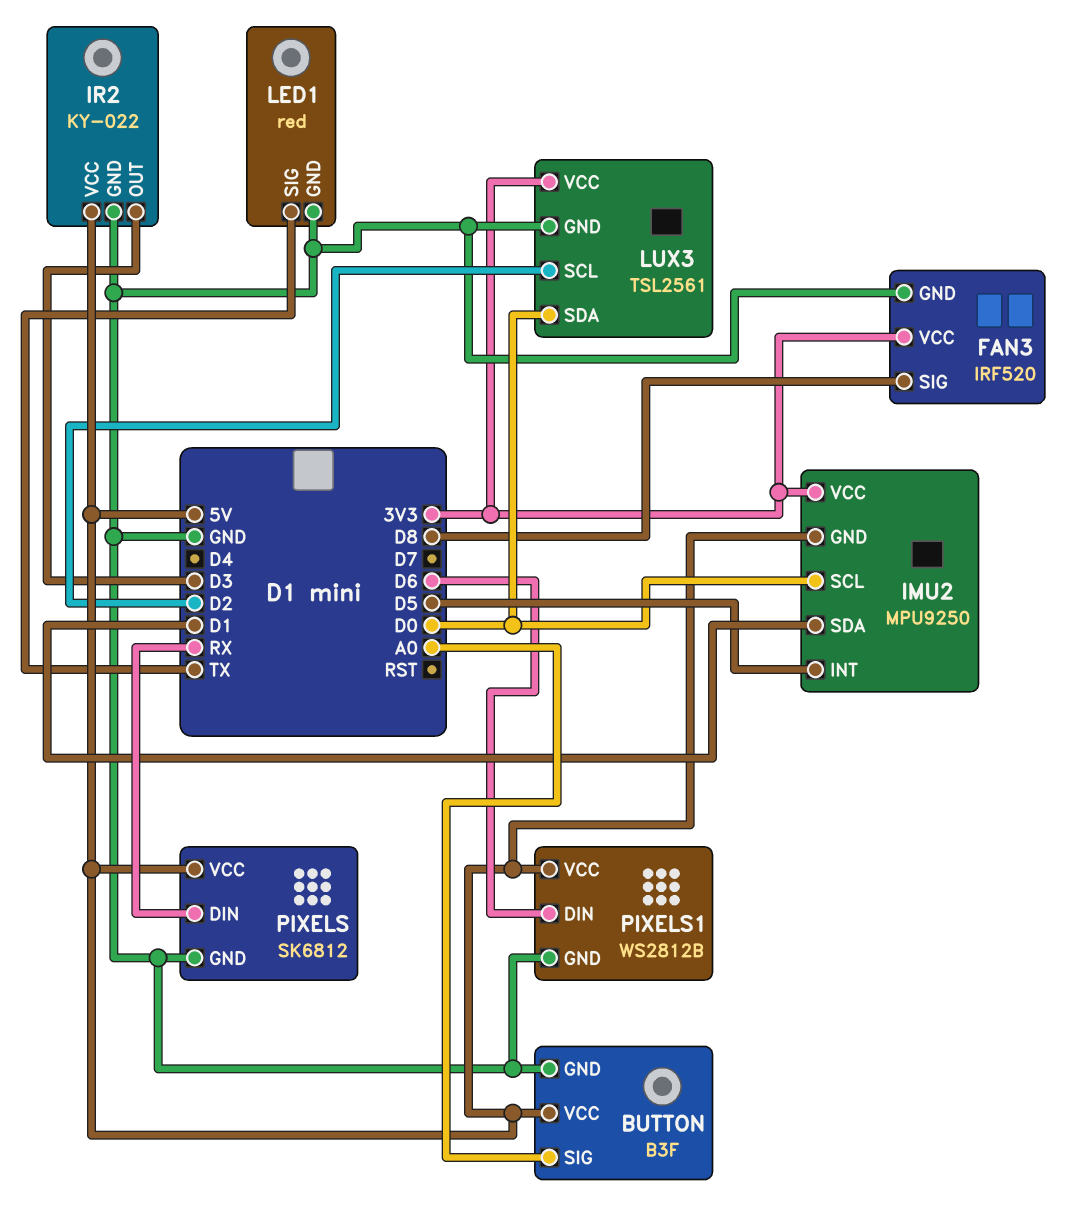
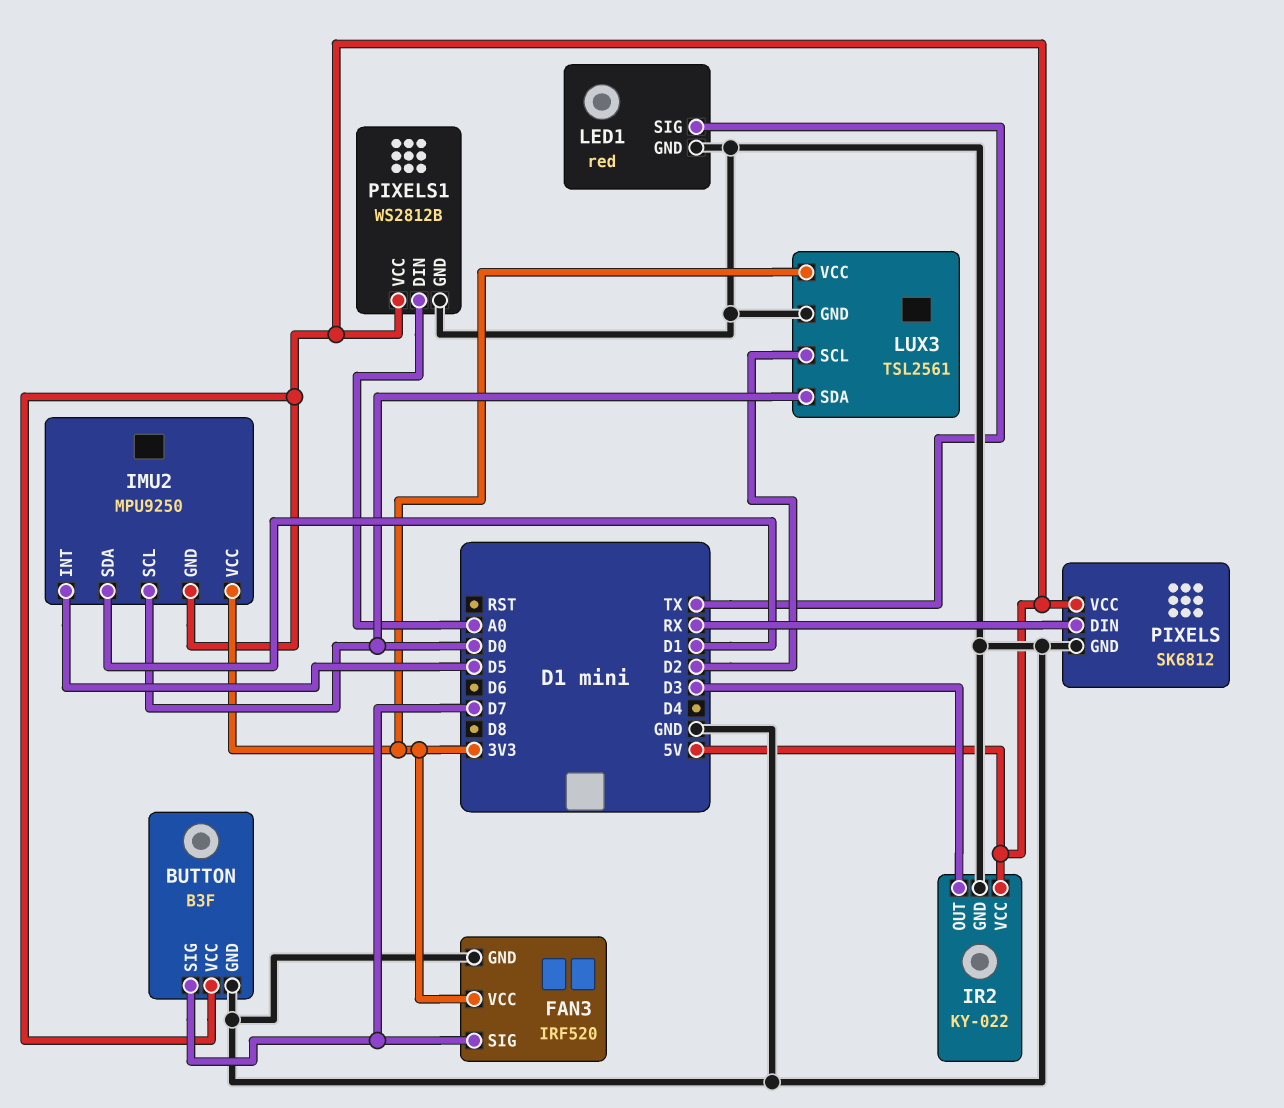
BUTTON pin SIG: A0 -> D7
FAN3 pin SIG: D8 -> D7
PIXELS1 pin DIN: D6 -> A0

